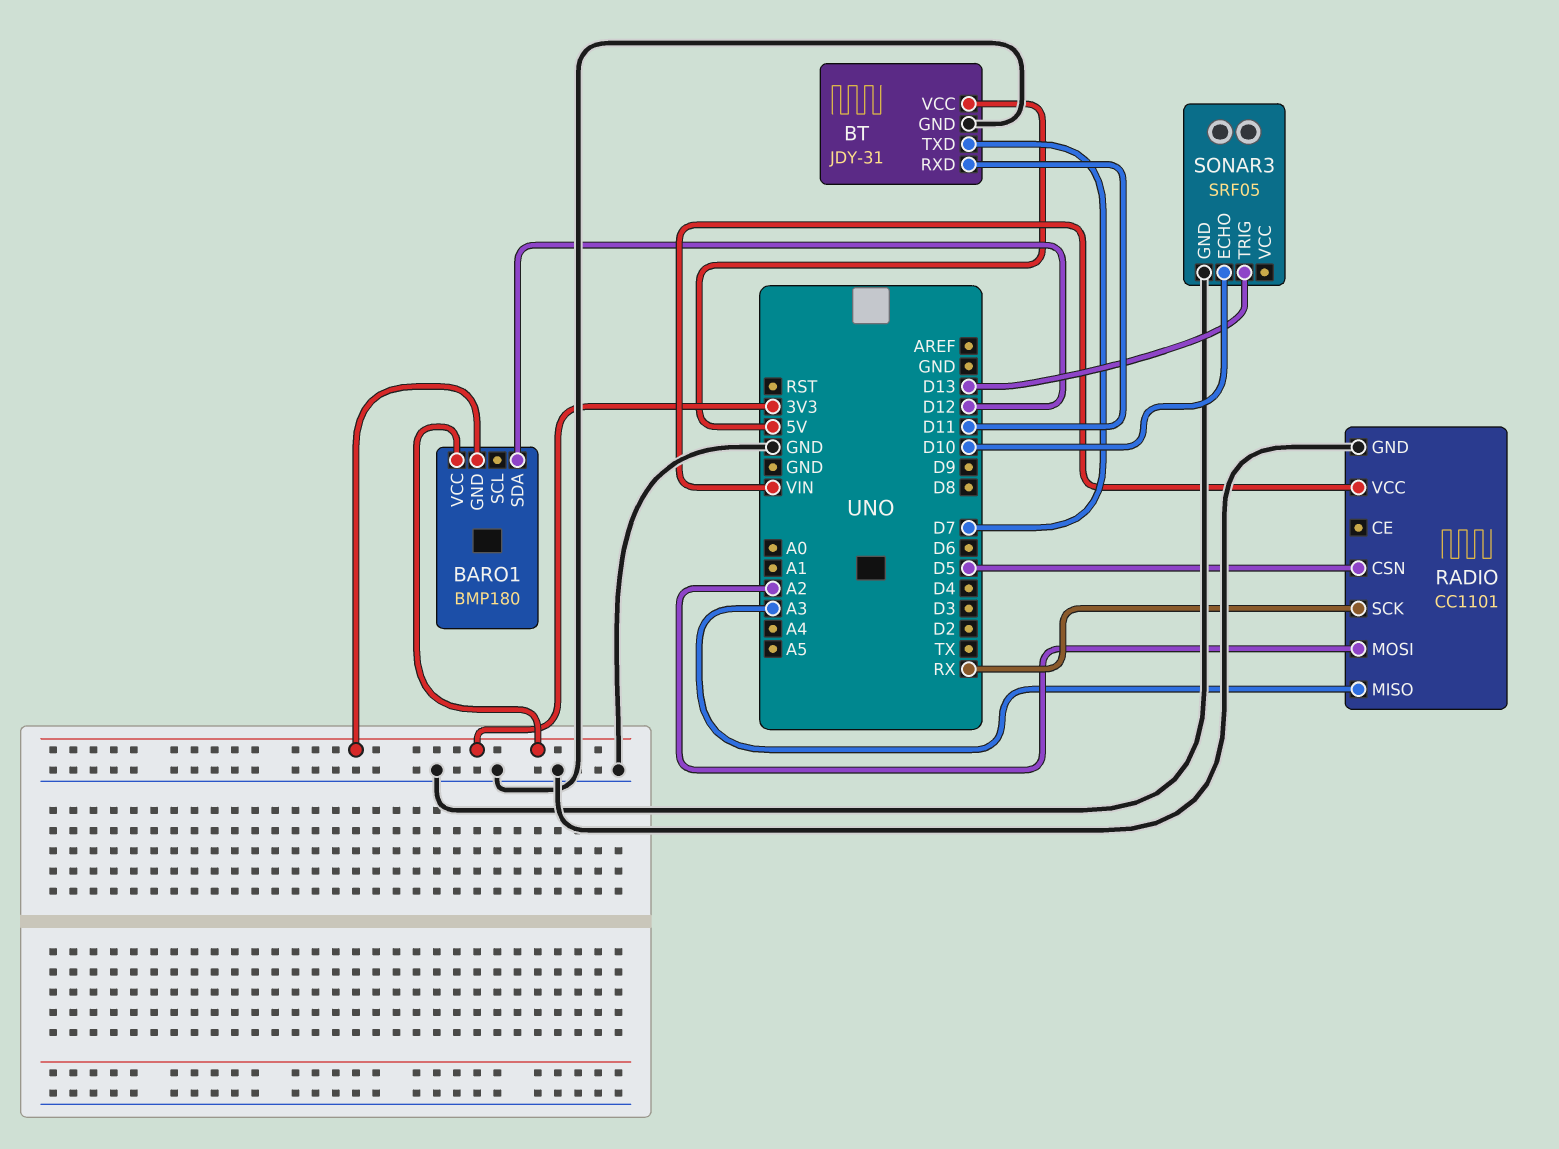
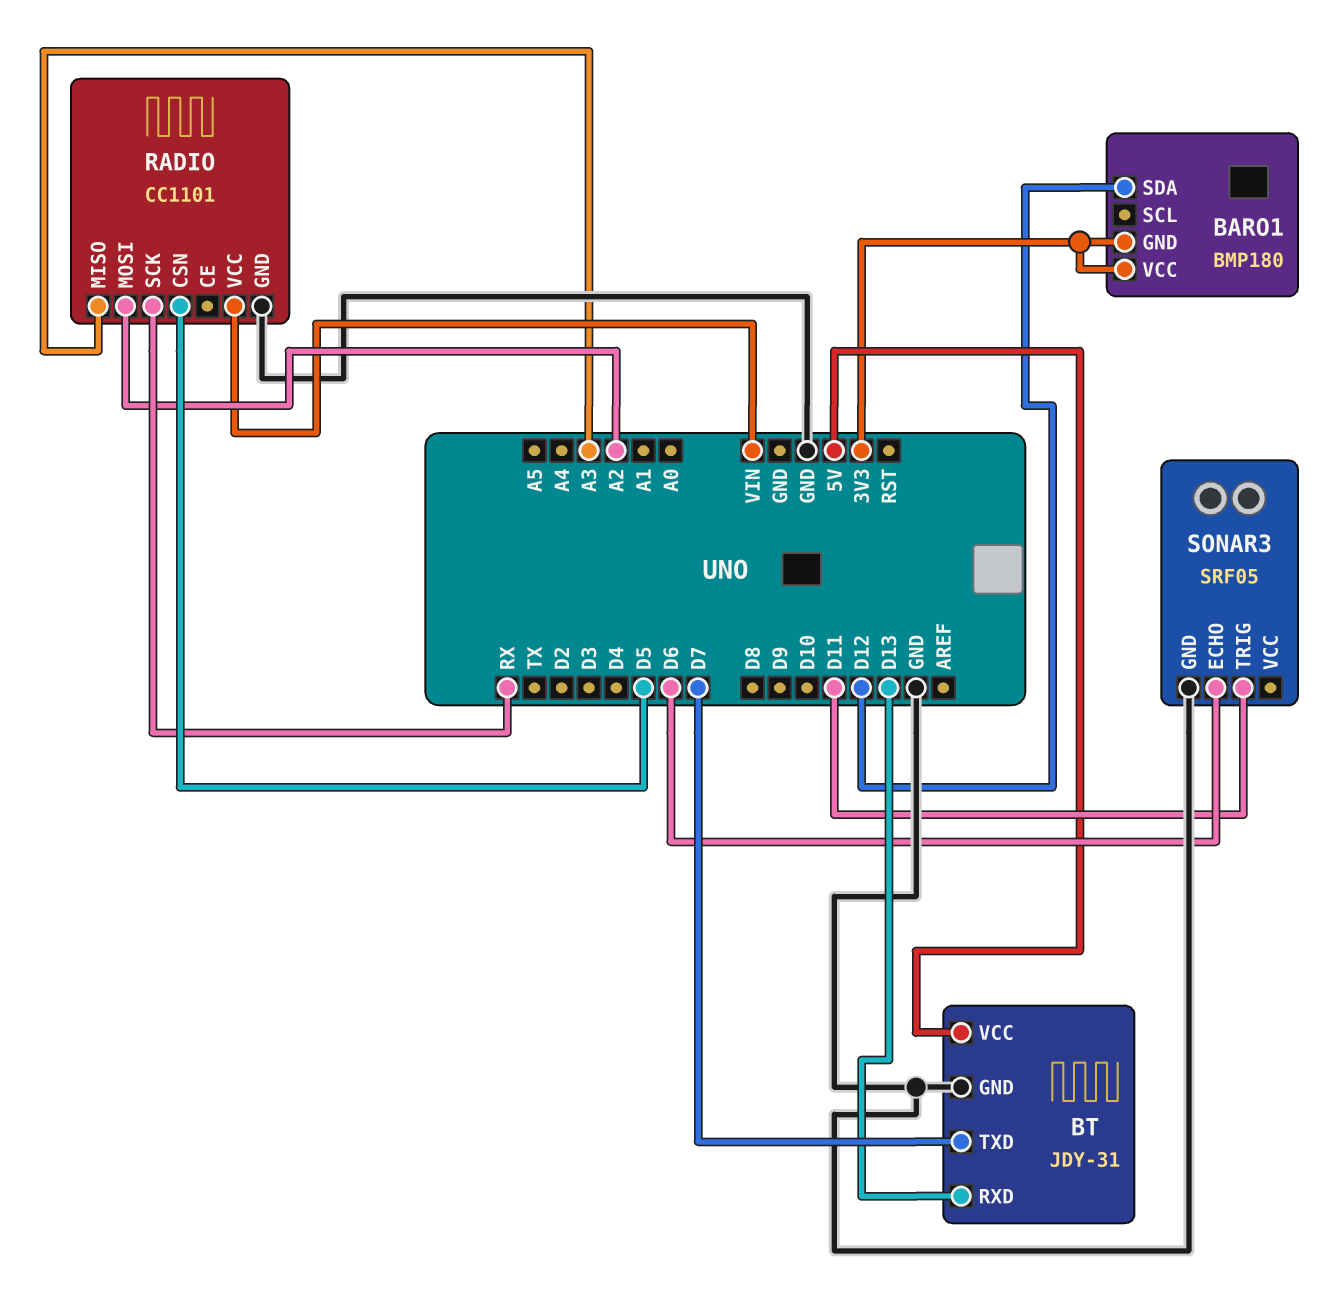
BT pin RXD: D11 -> D13
SONAR3 pin ECHO: D10 -> D6
SONAR3 pin TRIG: D13 -> D11

